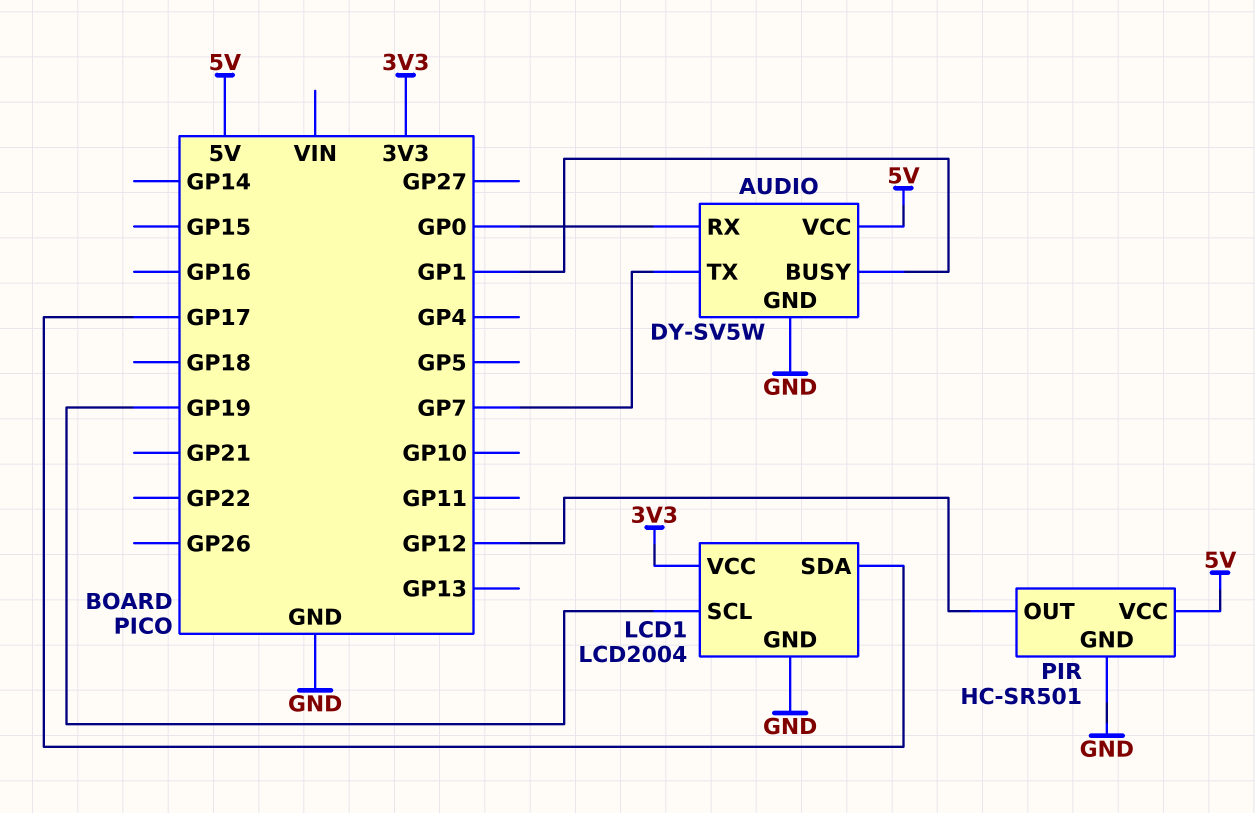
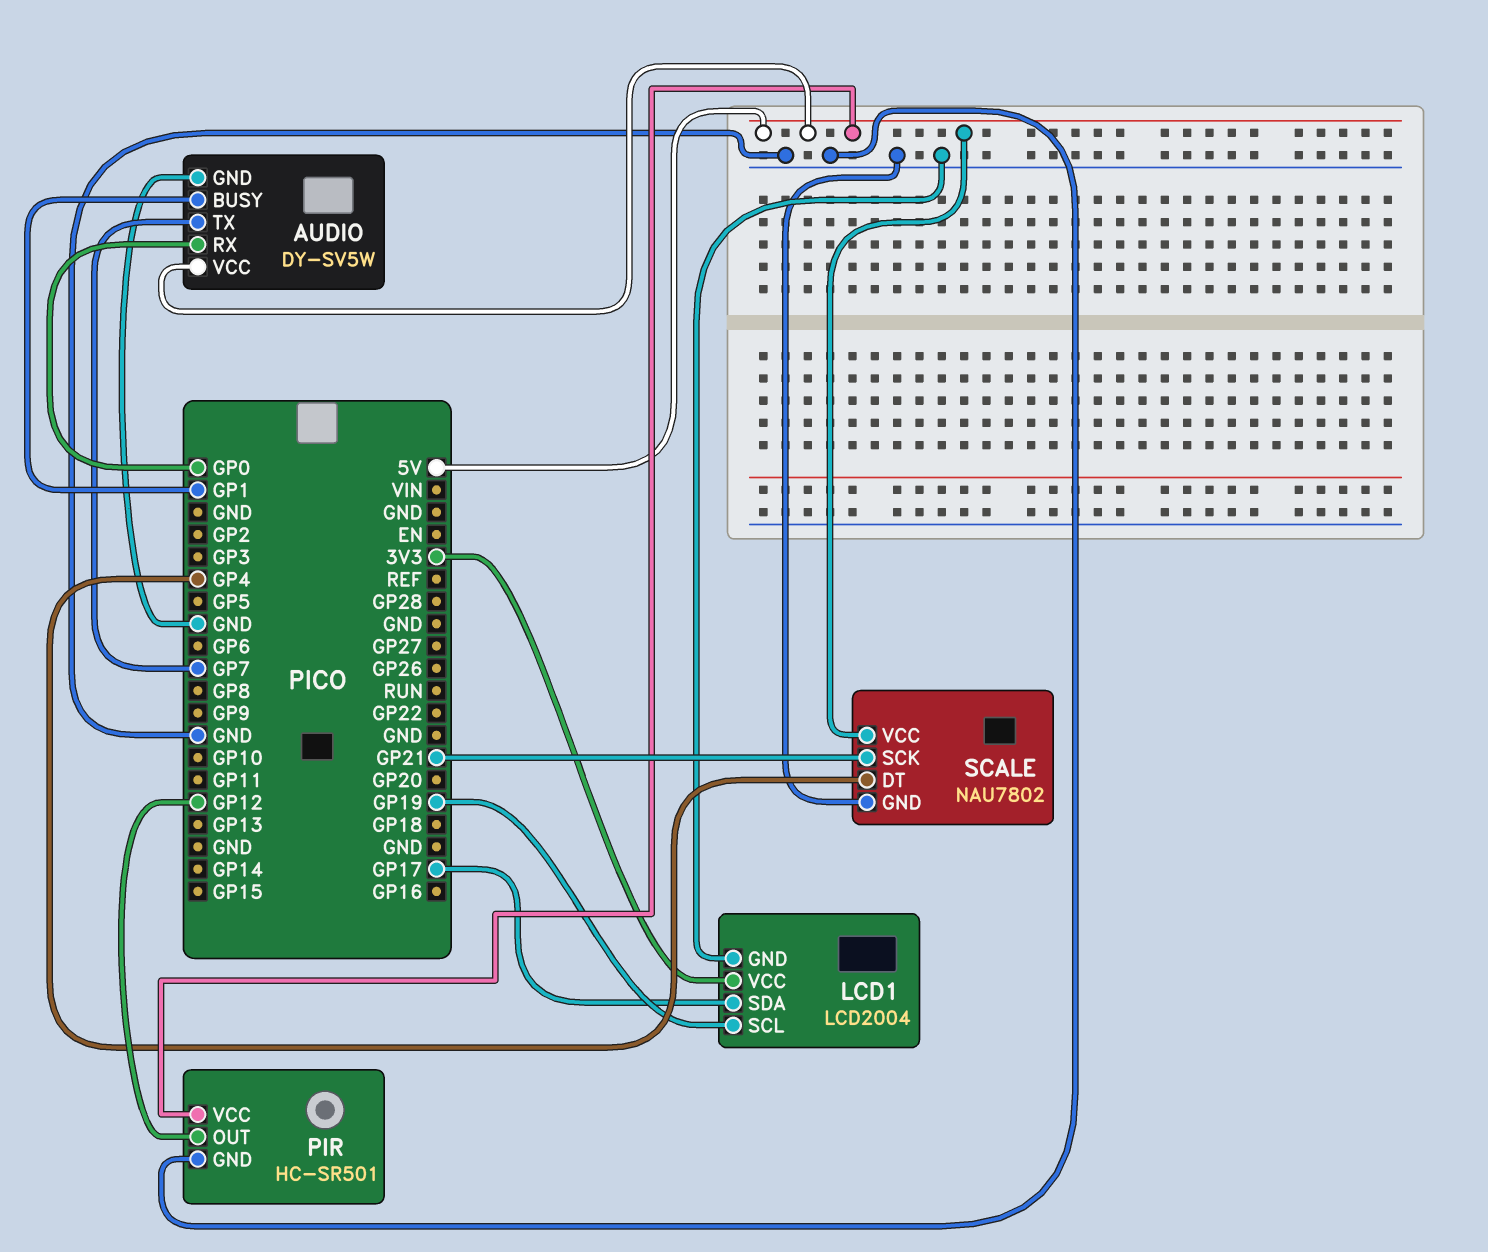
SCALE: none -> NAU7802
SCALE pin DT: none -> GP4
SCALE pin GND: none -> GND
SCALE pin SCK: none -> GP21
SCALE pin VCC: none -> 5V

